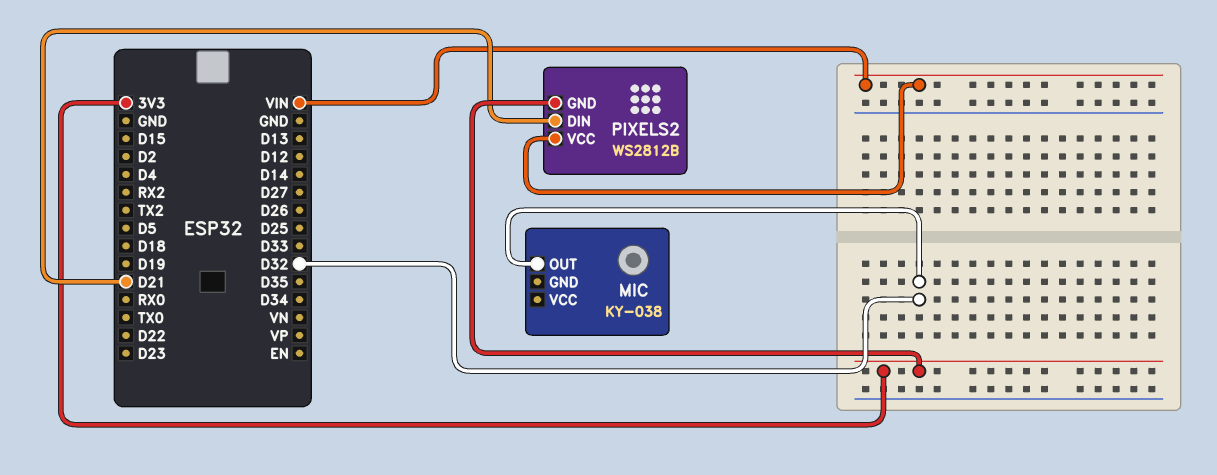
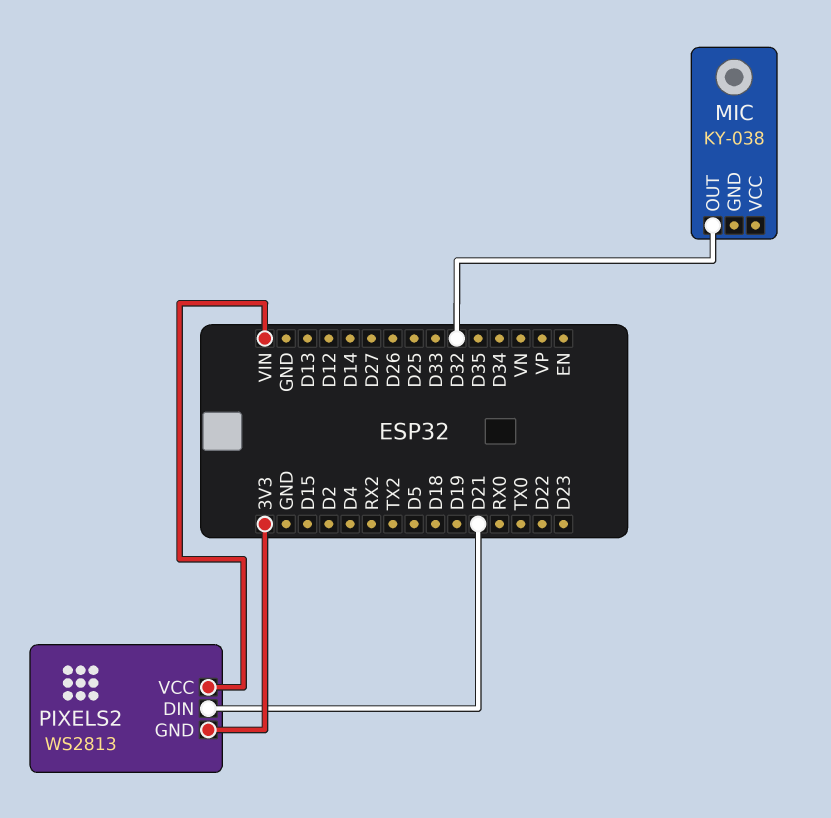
PIXELS2: WS2812B -> WS2813

